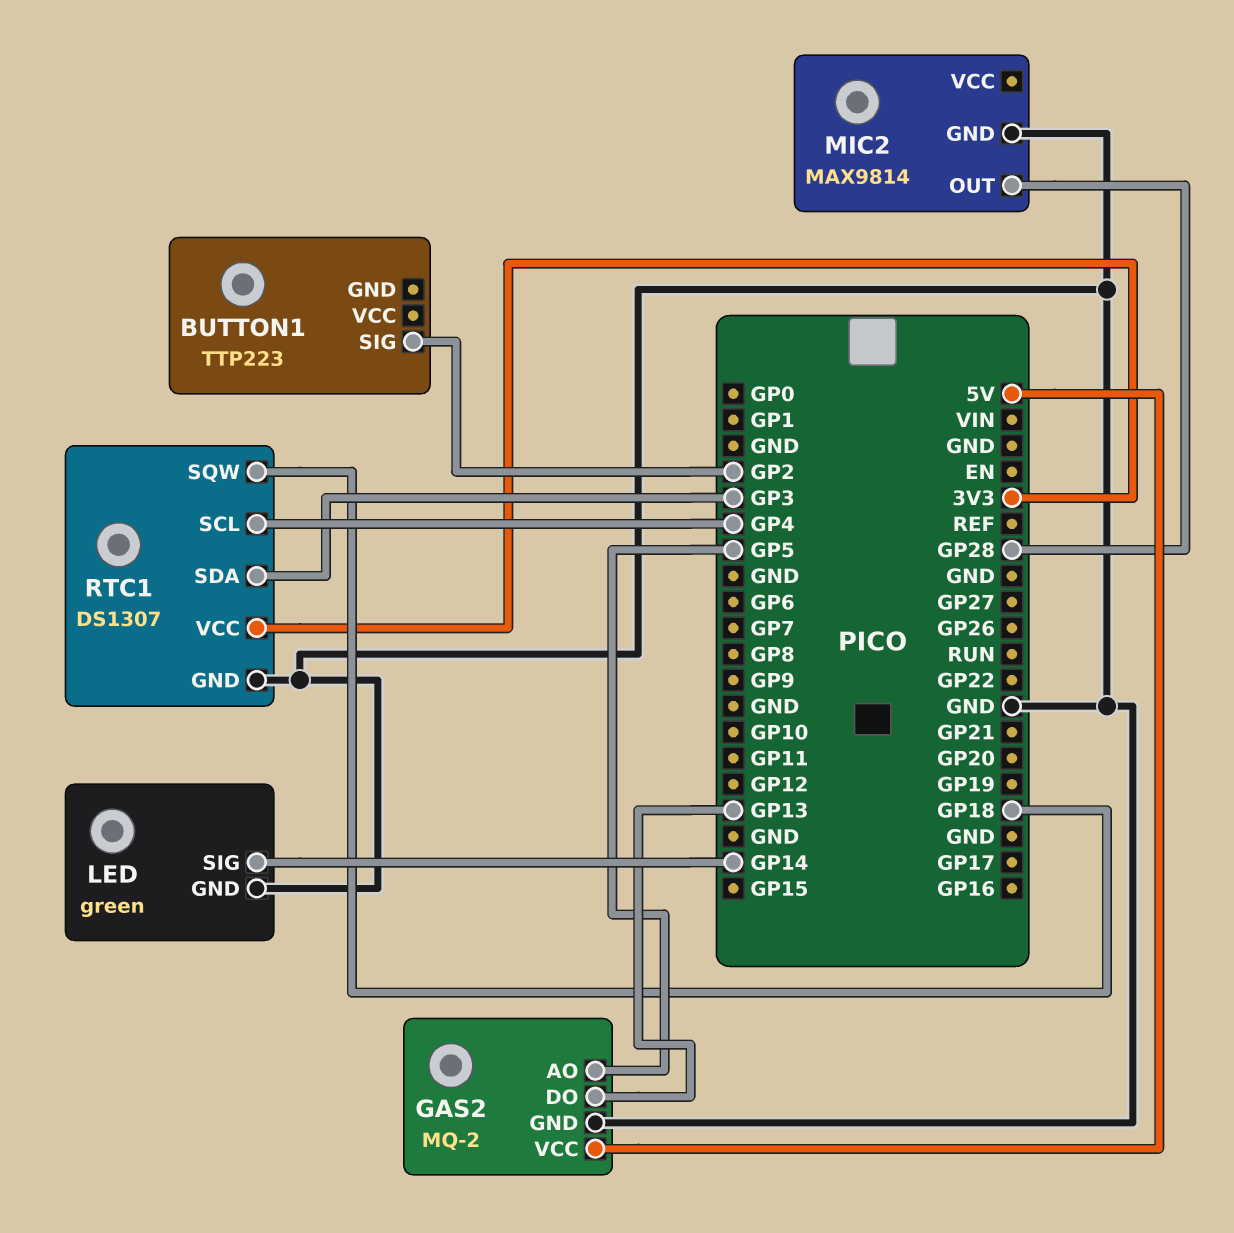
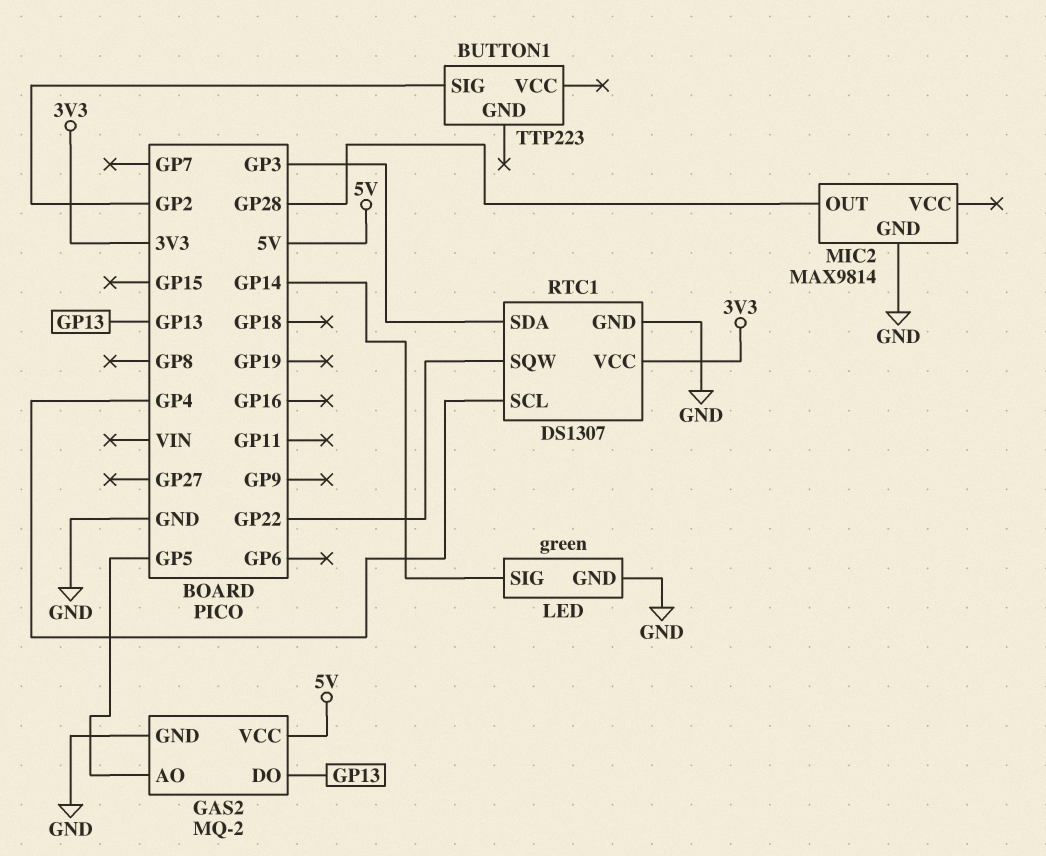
RTC1 pin SQW: GP18 -> GP22

